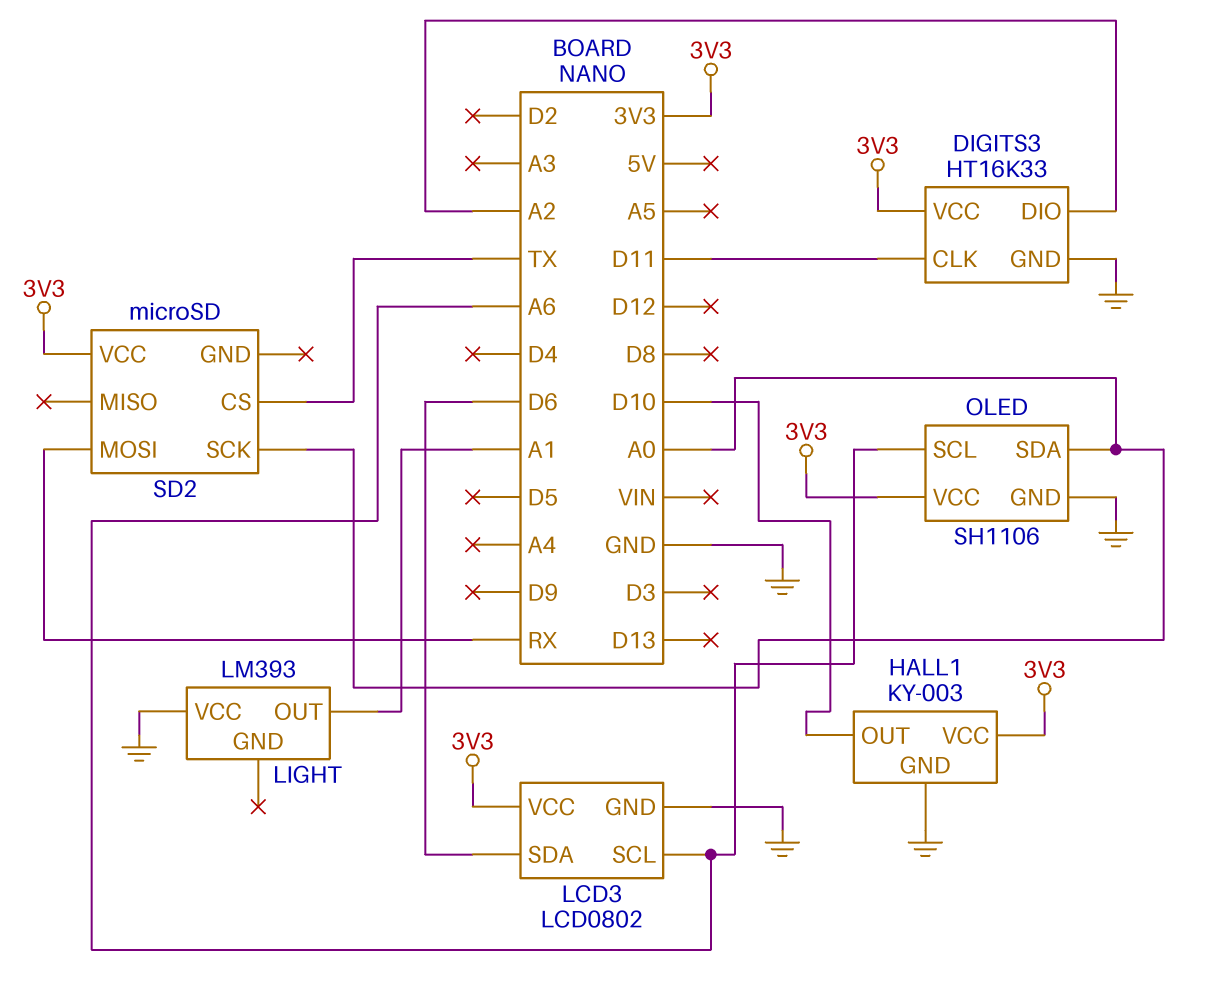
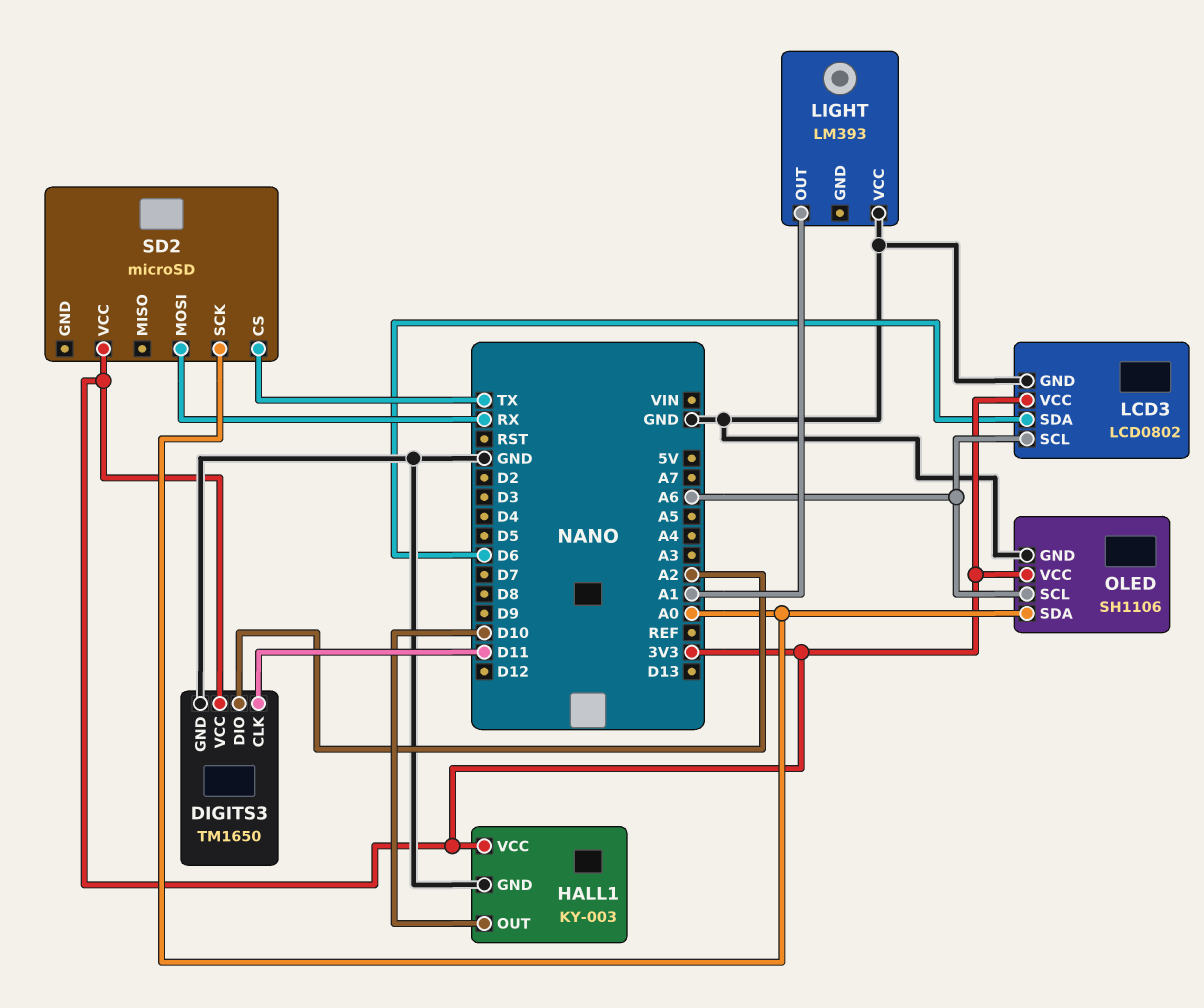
DIGITS3: HT16K33 -> TM1650

